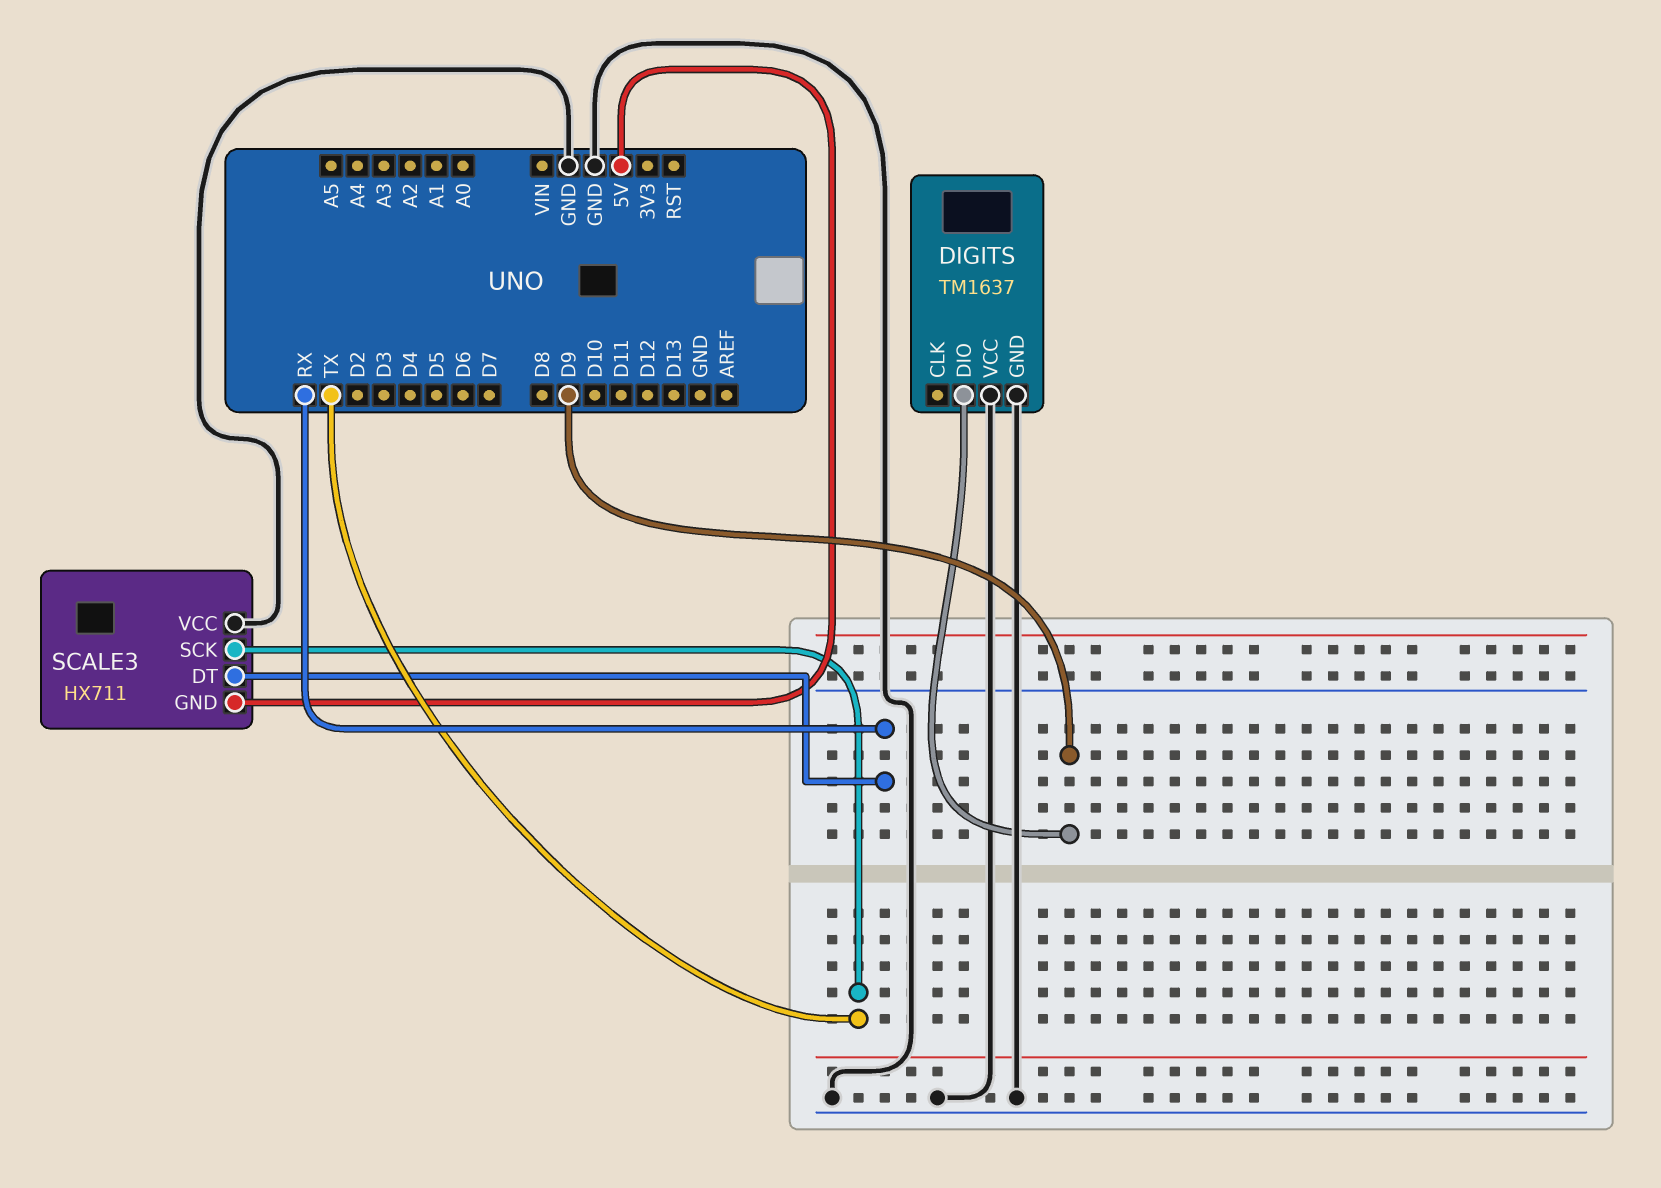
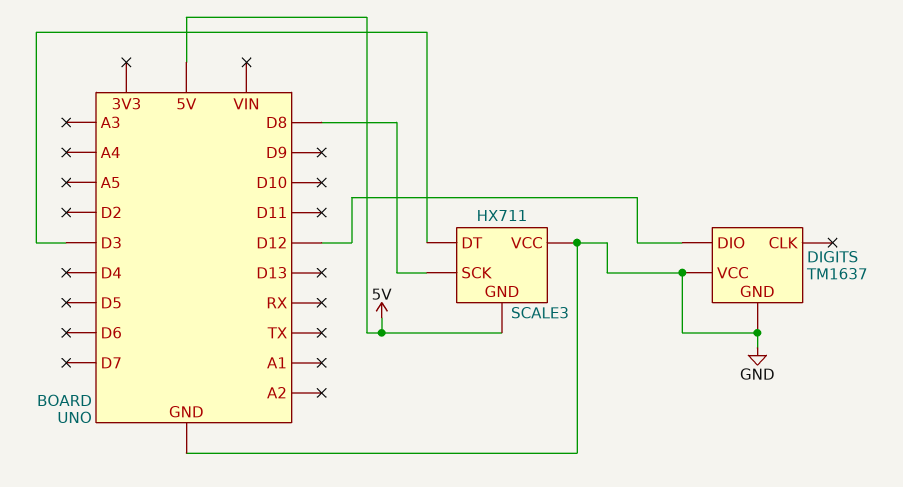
DIGITS pin DIO: D9 -> D12
SCALE3 pin DT: RX -> D3
SCALE3 pin SCK: TX -> D8

